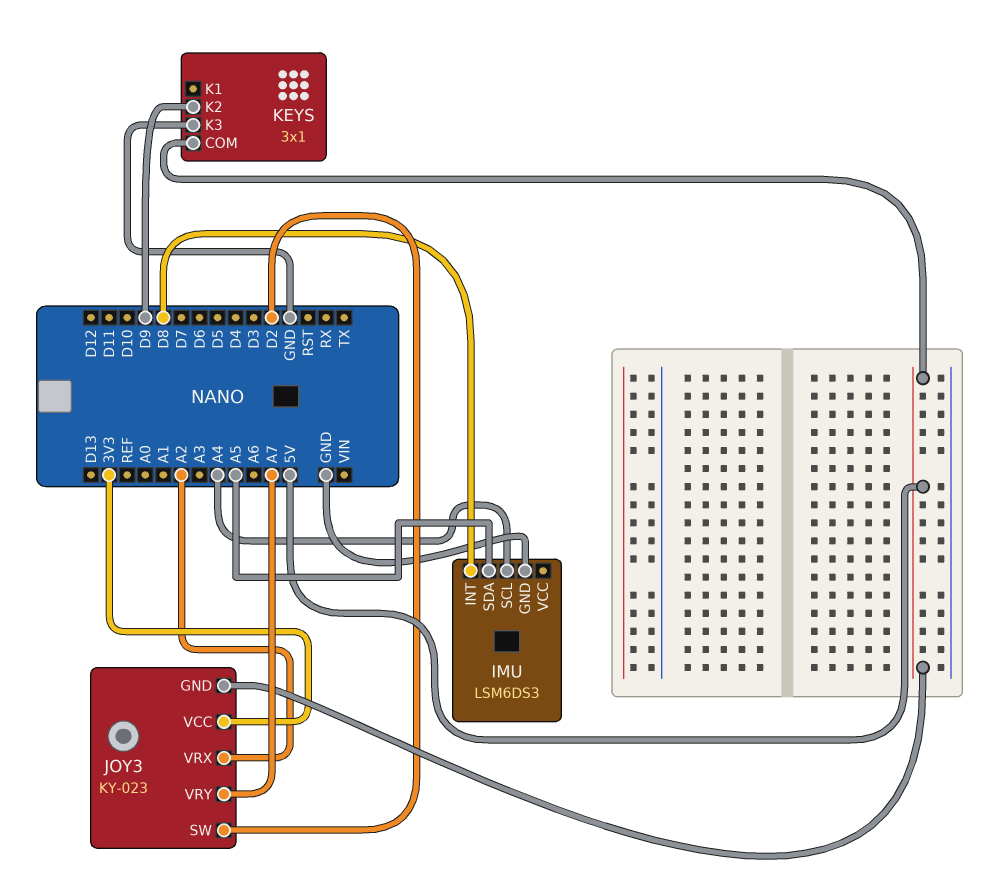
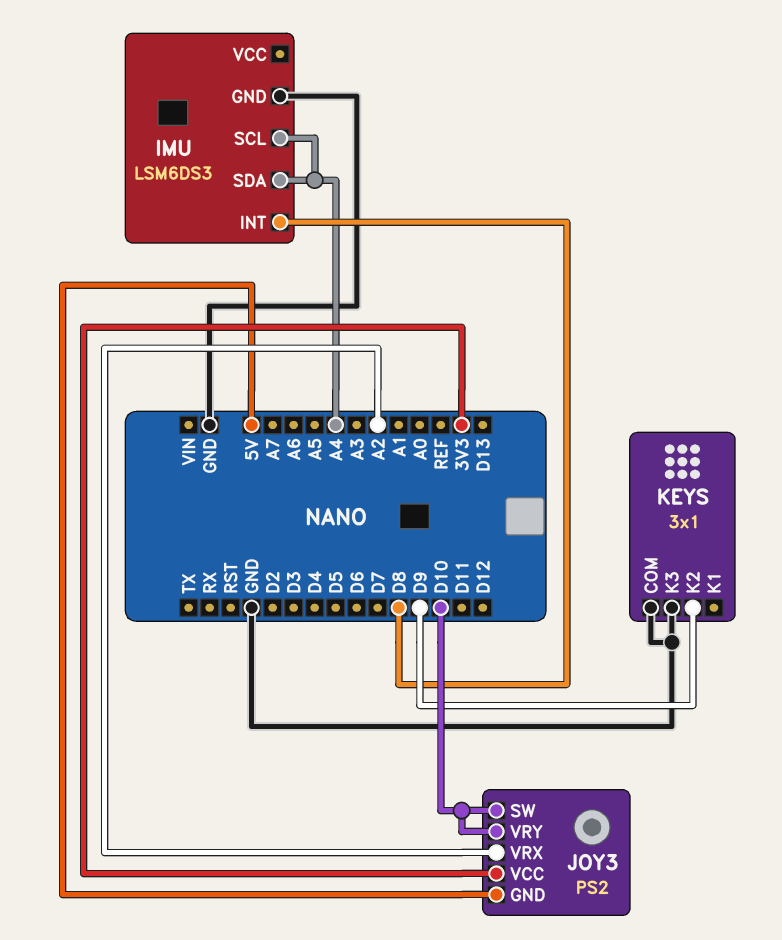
IMU pin SDA: A5 -> A4
JOY3: KY-023 -> PS2
JOY3 pin SW: D2 -> D10
JOY3 pin VRY: A7 -> D10
KEYS pin COM: 5V -> GND

